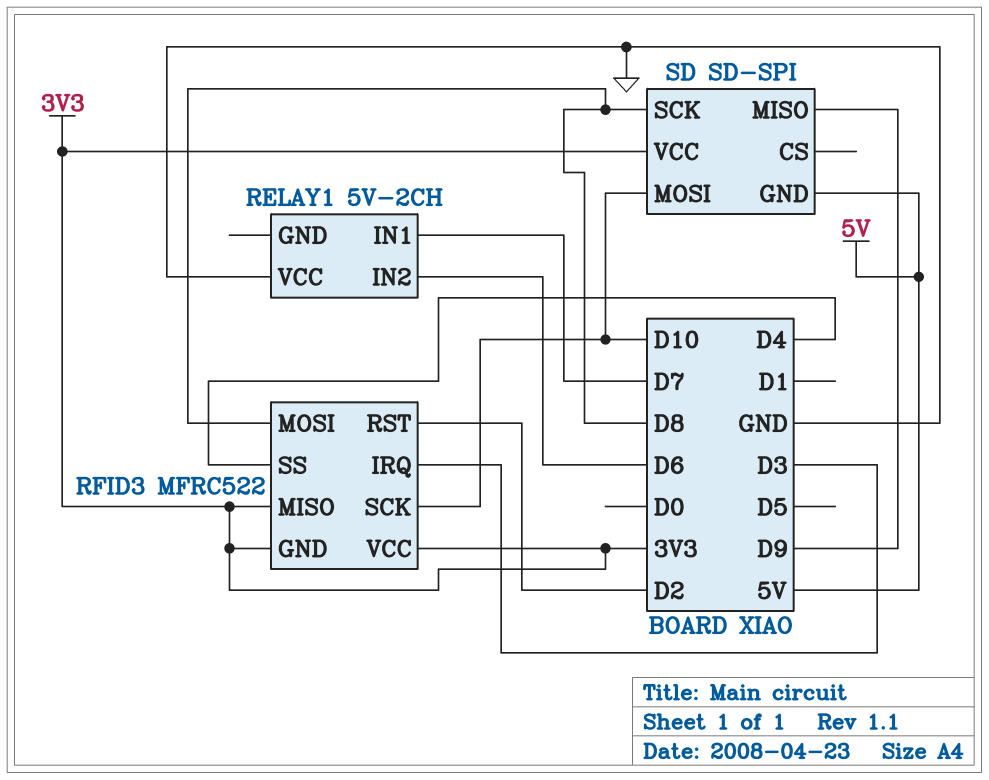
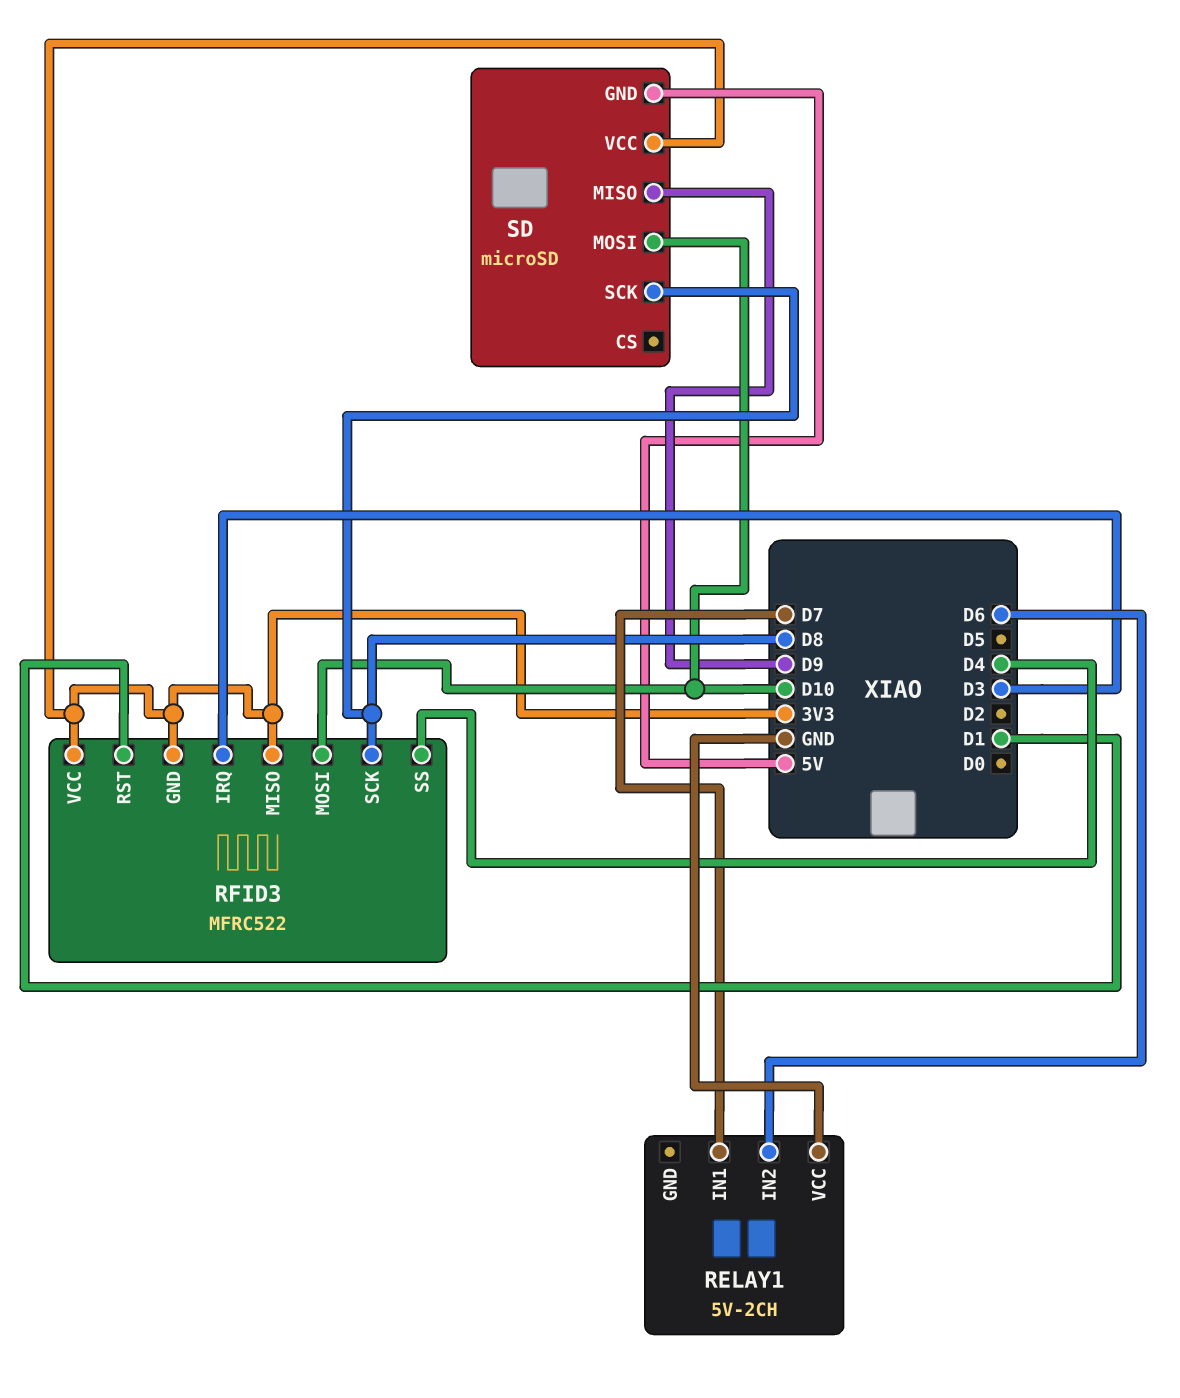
RFID3 pin MOSI: D8 -> D10
RFID3 pin RST: D2 -> D1
RFID3 pin SCK: D10 -> D8
SD: SD-SPI -> microSD

